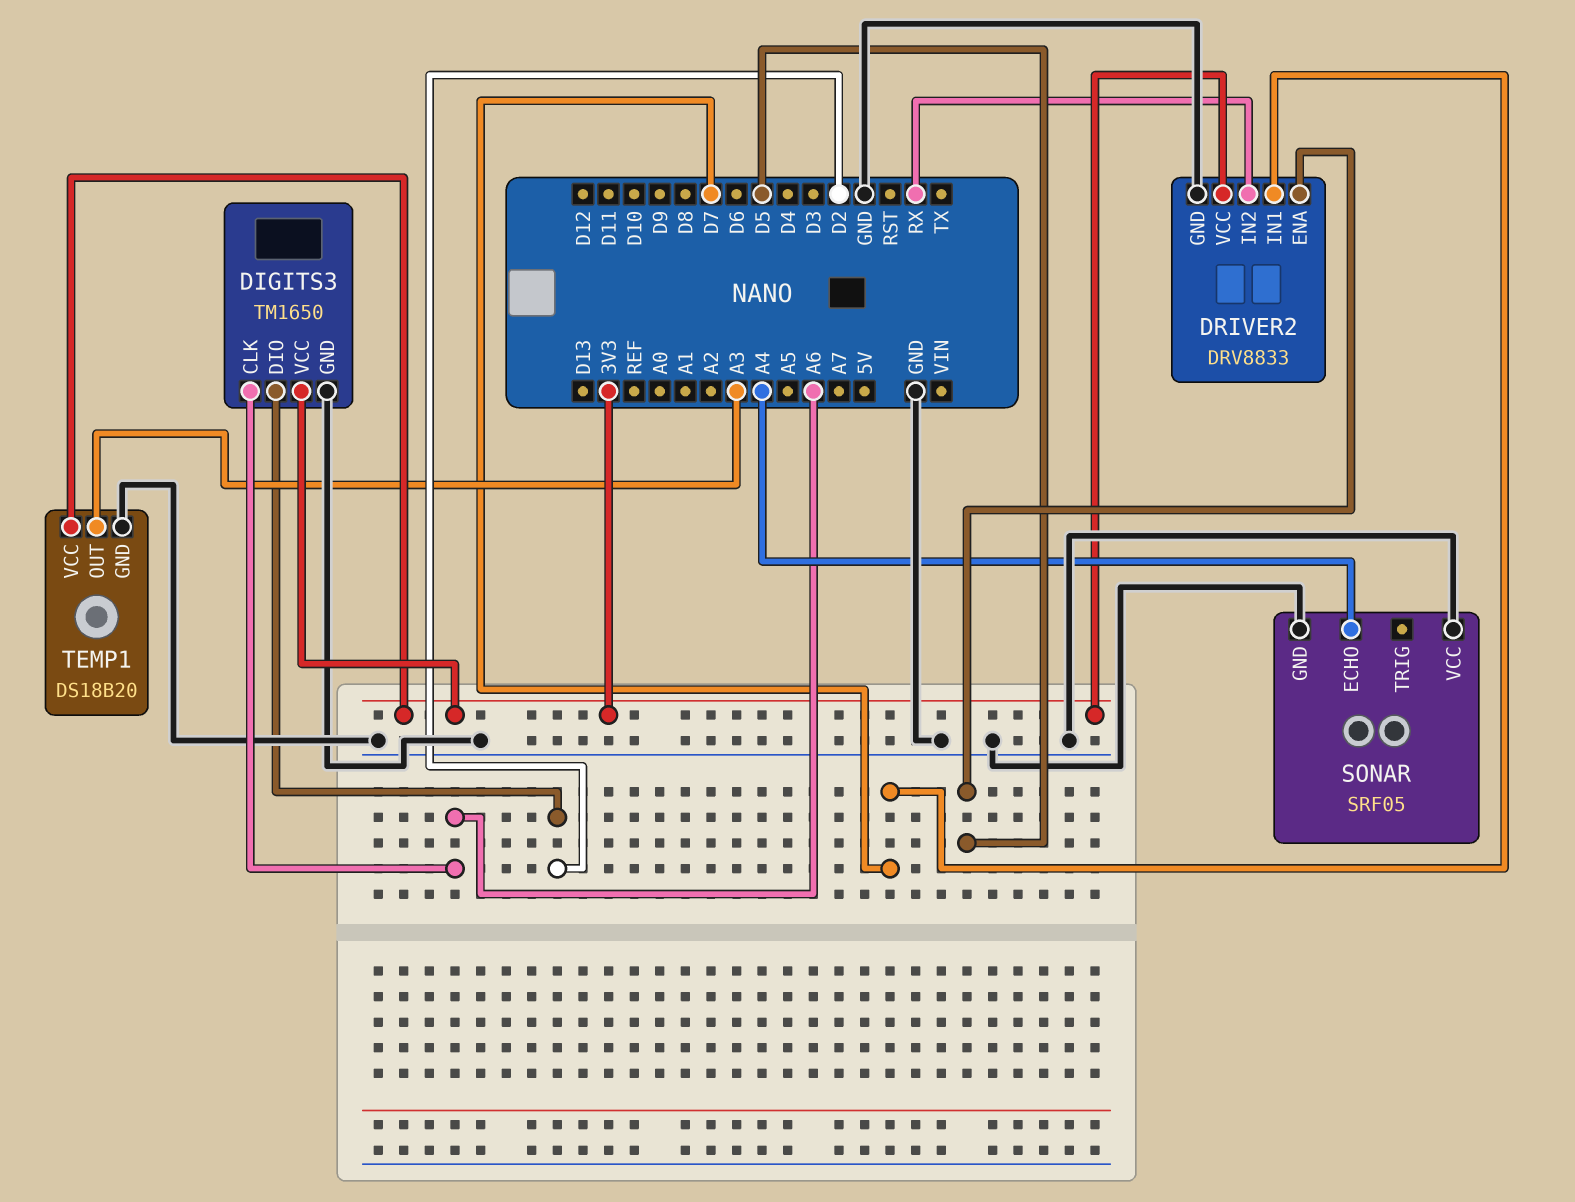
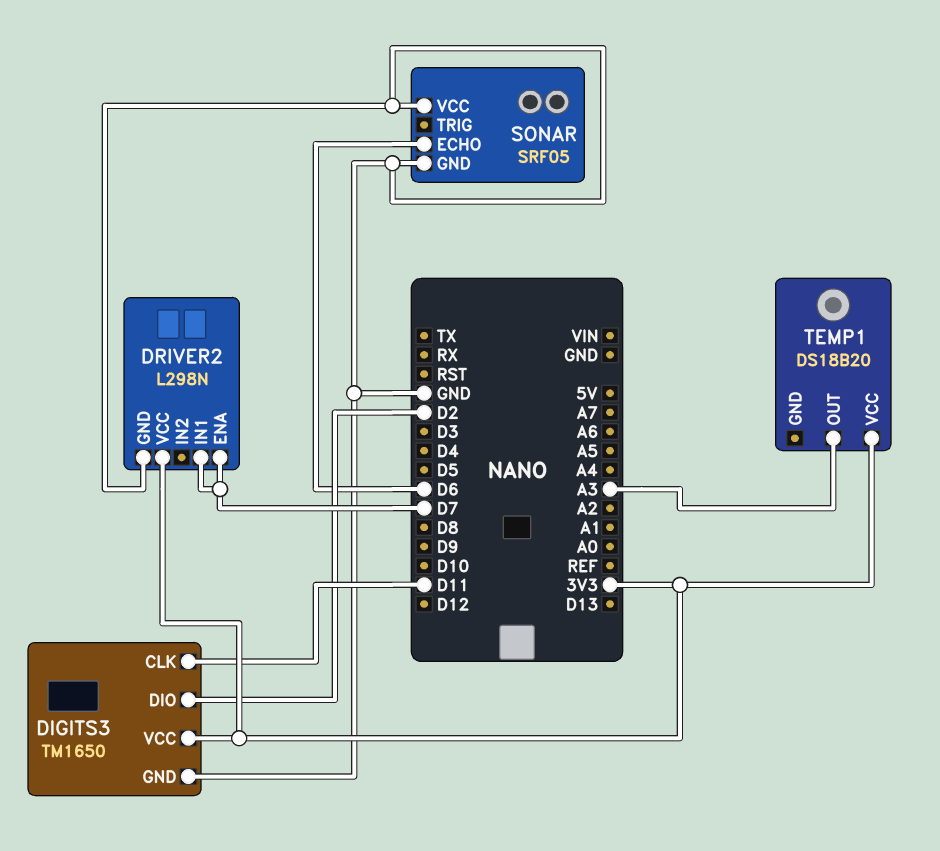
DIGITS3 pin CLK: A6 -> D11
DRIVER2: DRV8833 -> L298N
DRIVER2 pin ENA: D5 -> D7
DRIVER2 pin IN2: RX -> none
SONAR pin ECHO: A4 -> D6
TEMP1 pin GND: GND -> none

